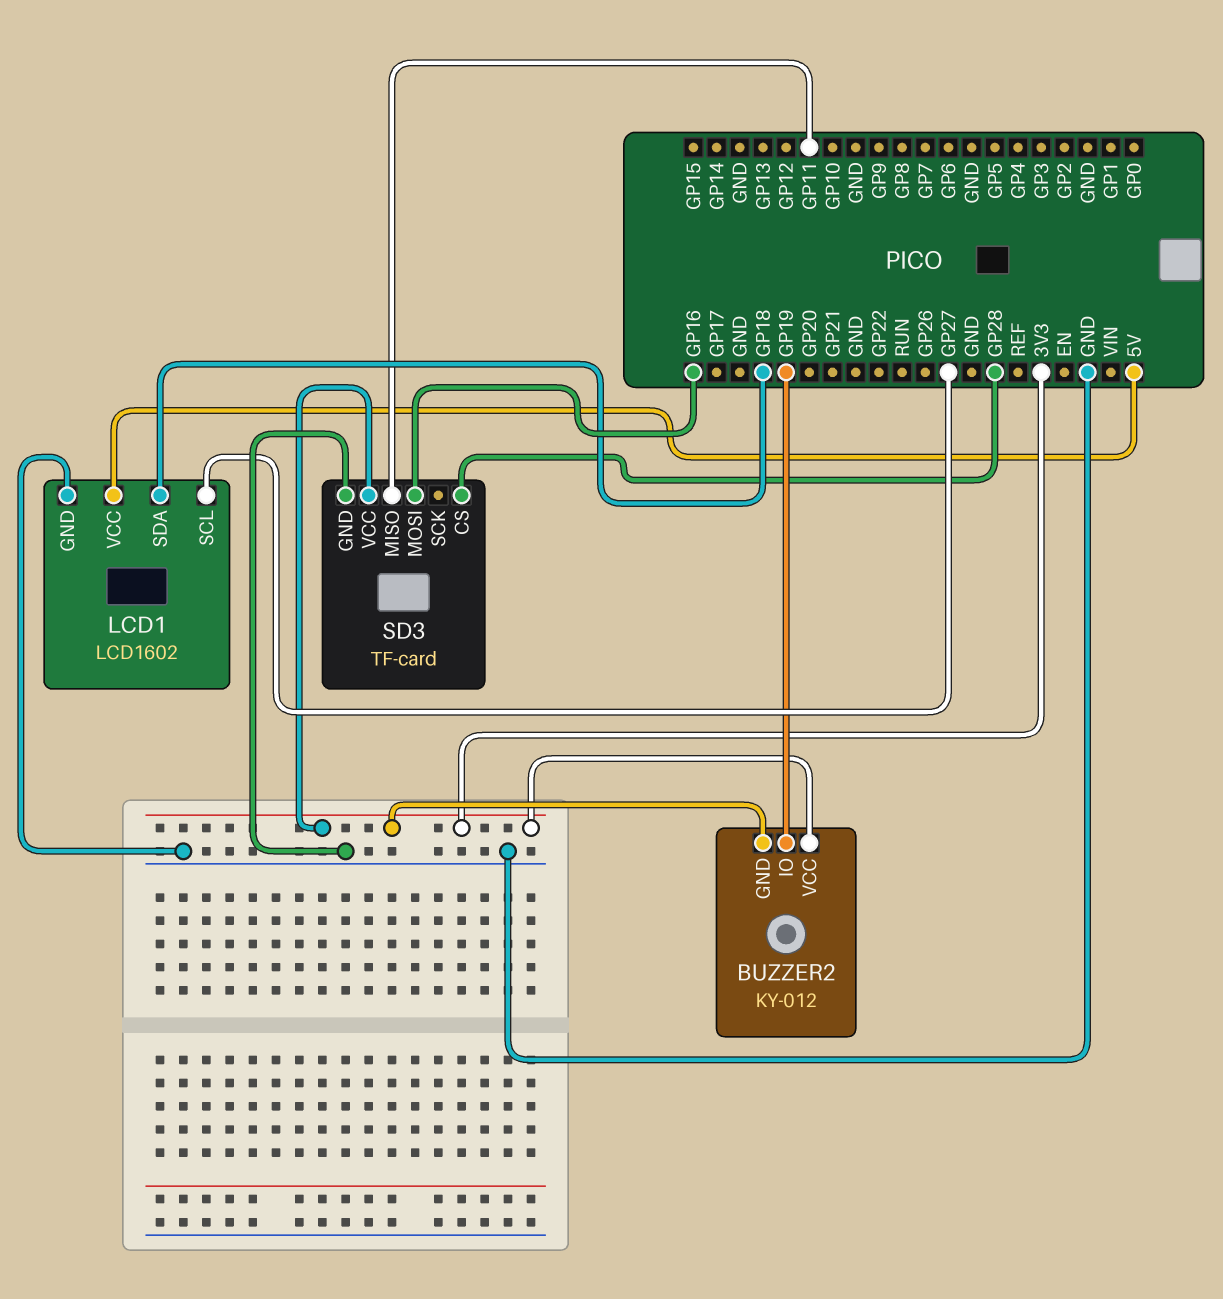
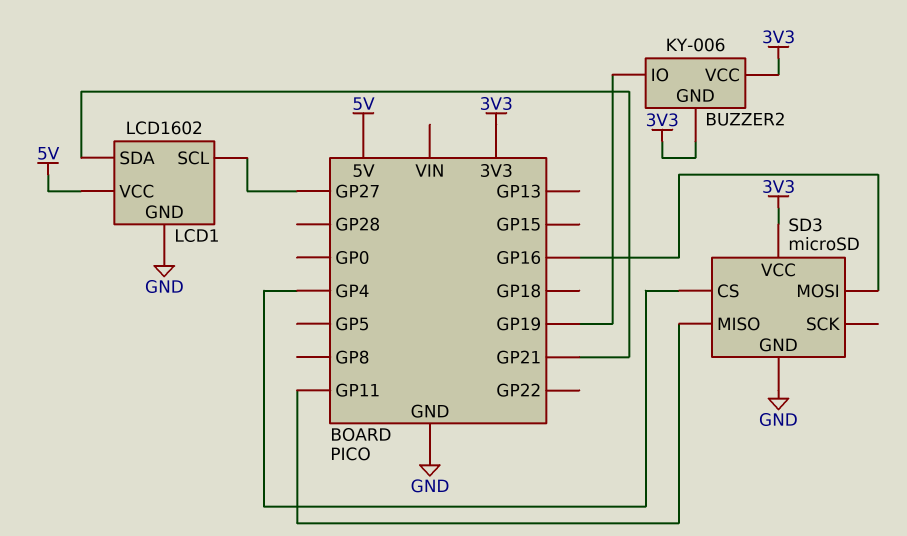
BUZZER2: KY-012 -> KY-006
LCD1 pin SDA: GP18 -> GP21
SD3: TF-card -> microSD
SD3 pin CS: GP28 -> GP4

